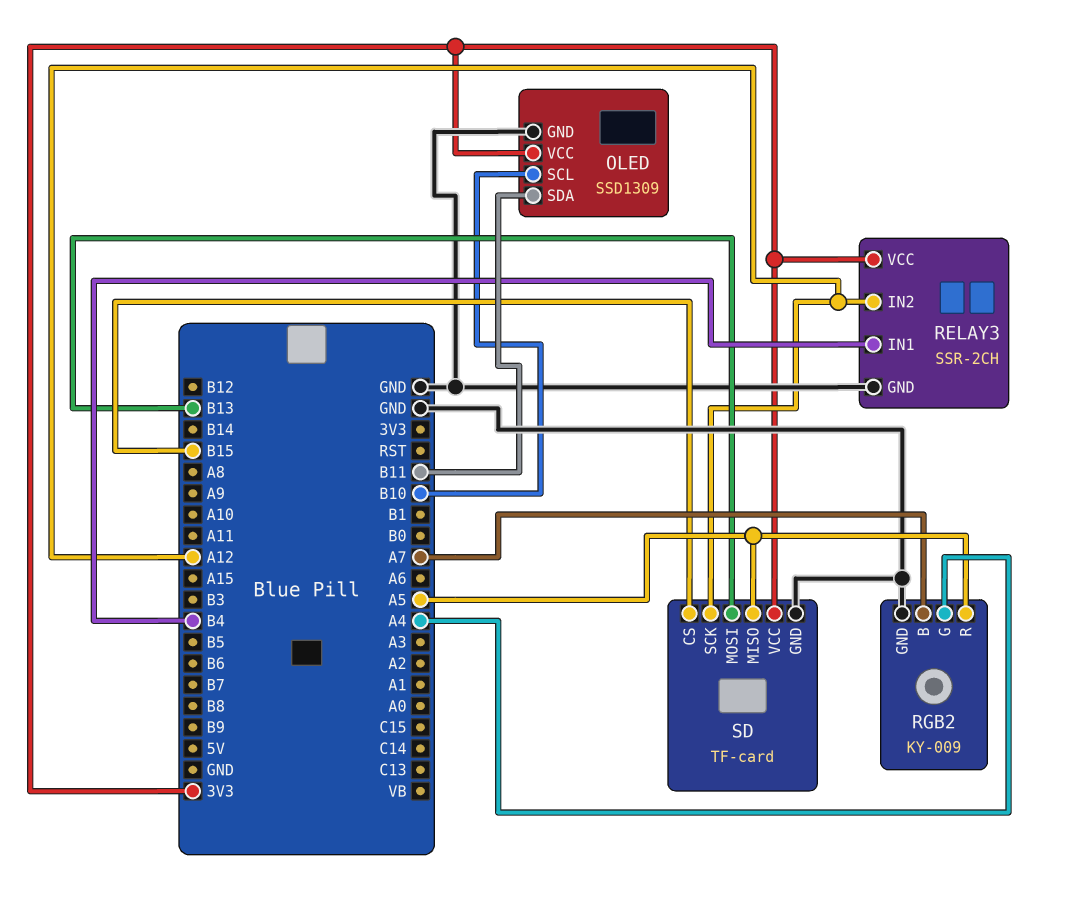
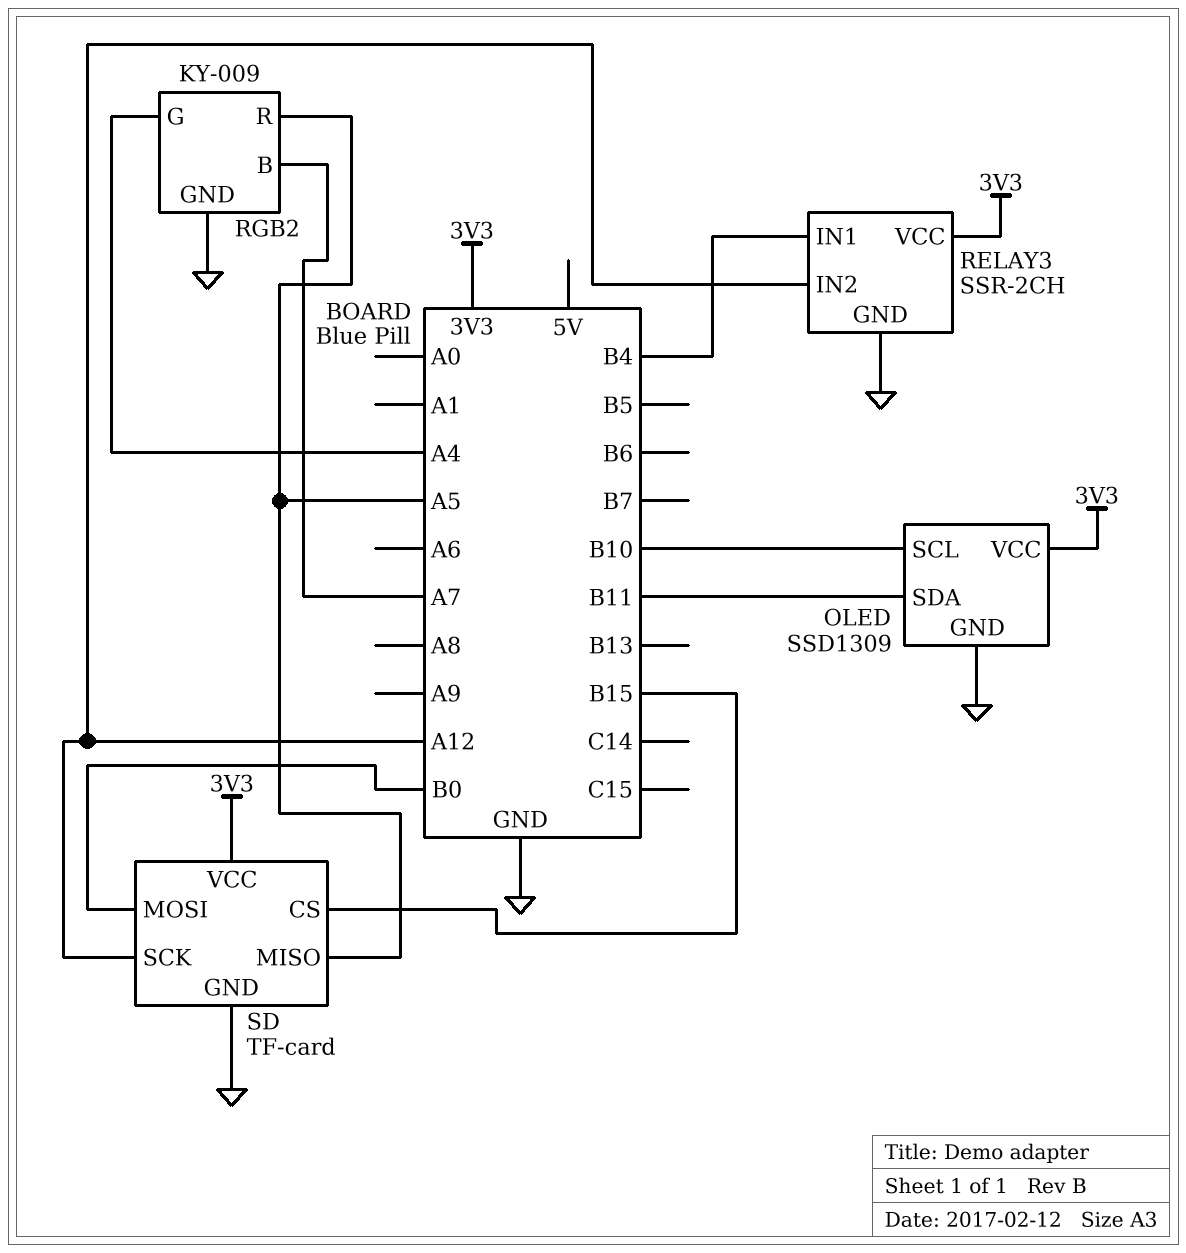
SD pin MOSI: B13 -> B0

